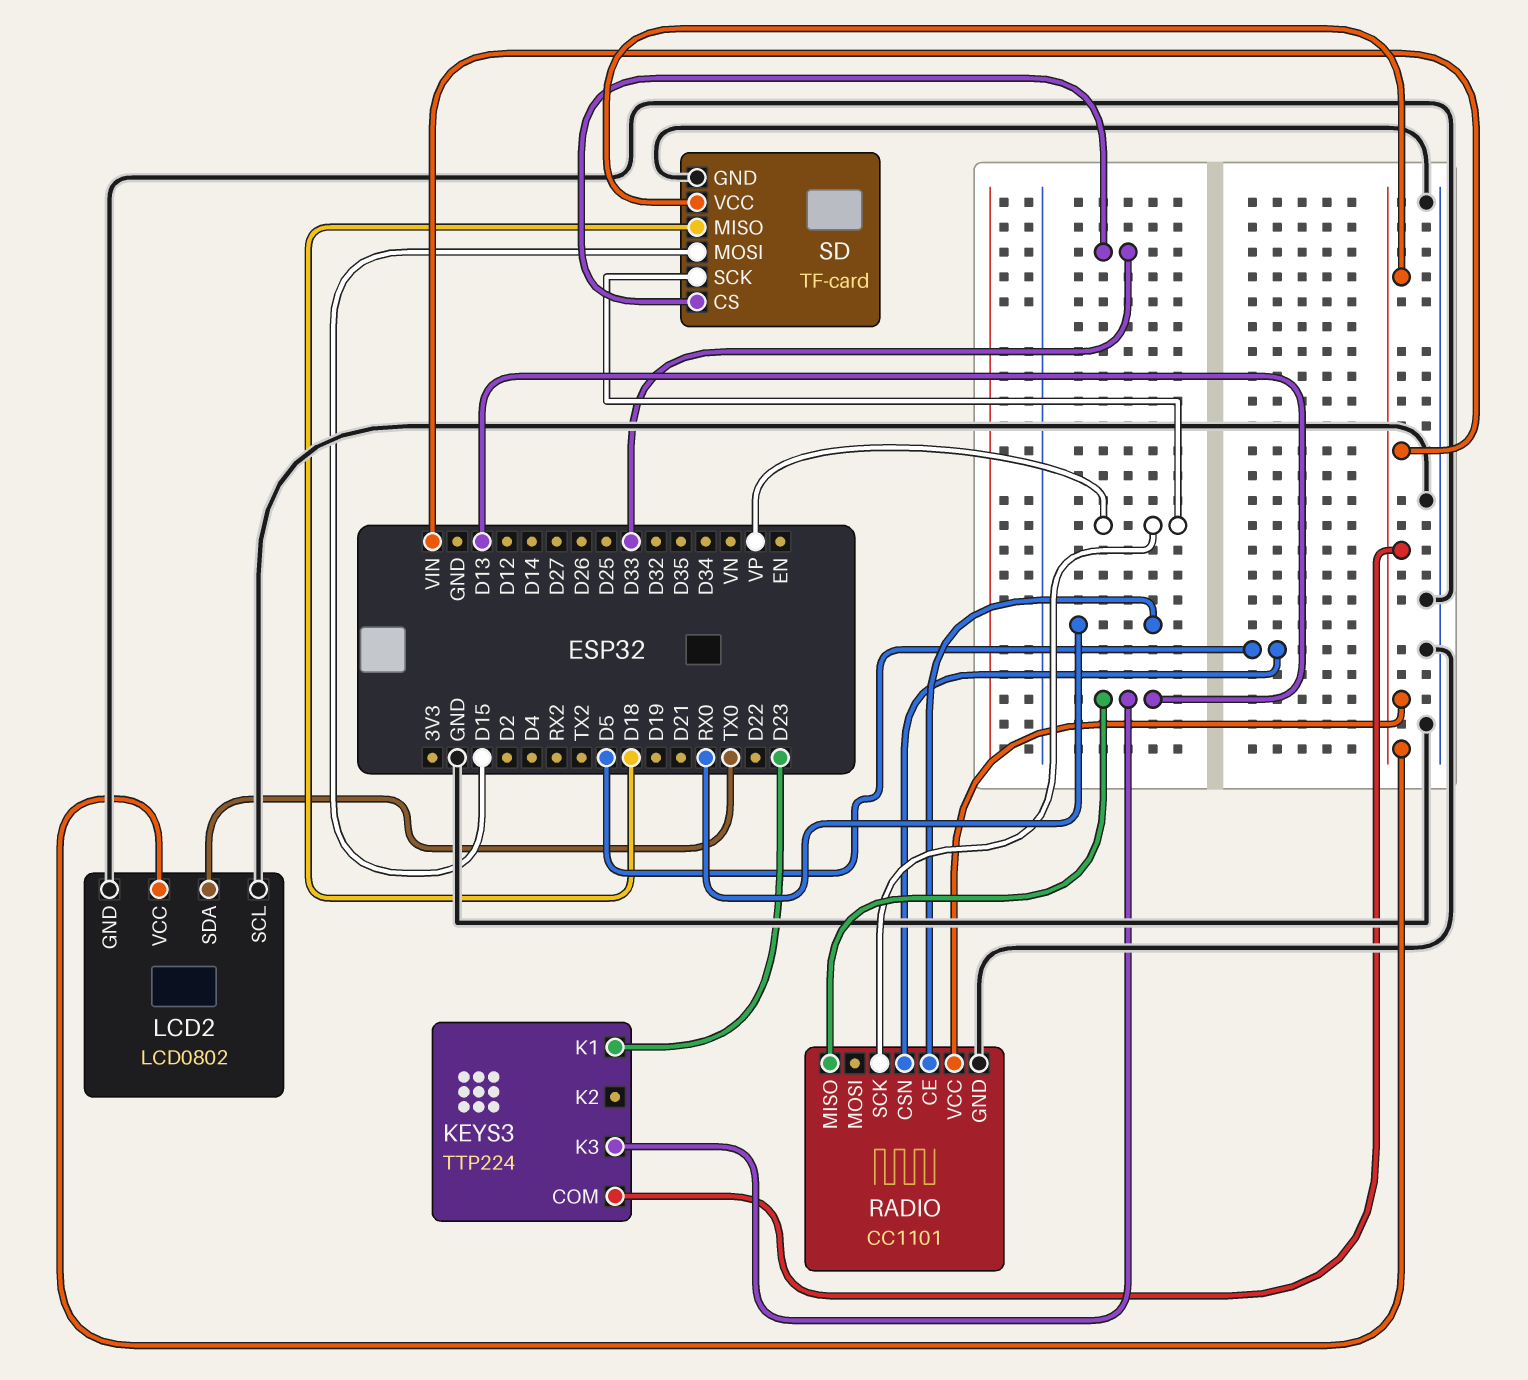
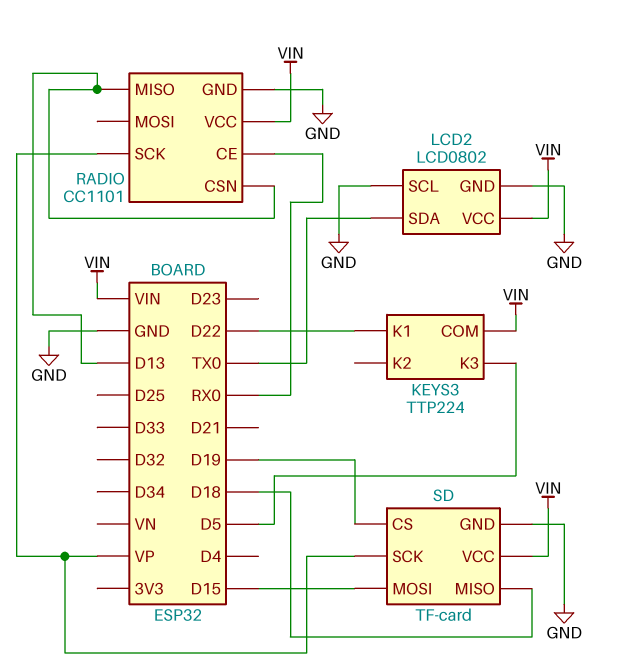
KEYS3 pin K1: D23 -> D22
KEYS3 pin K3: D13 -> D5
RADIO pin CSN: D5 -> D13
SD pin CS: D33 -> D19

